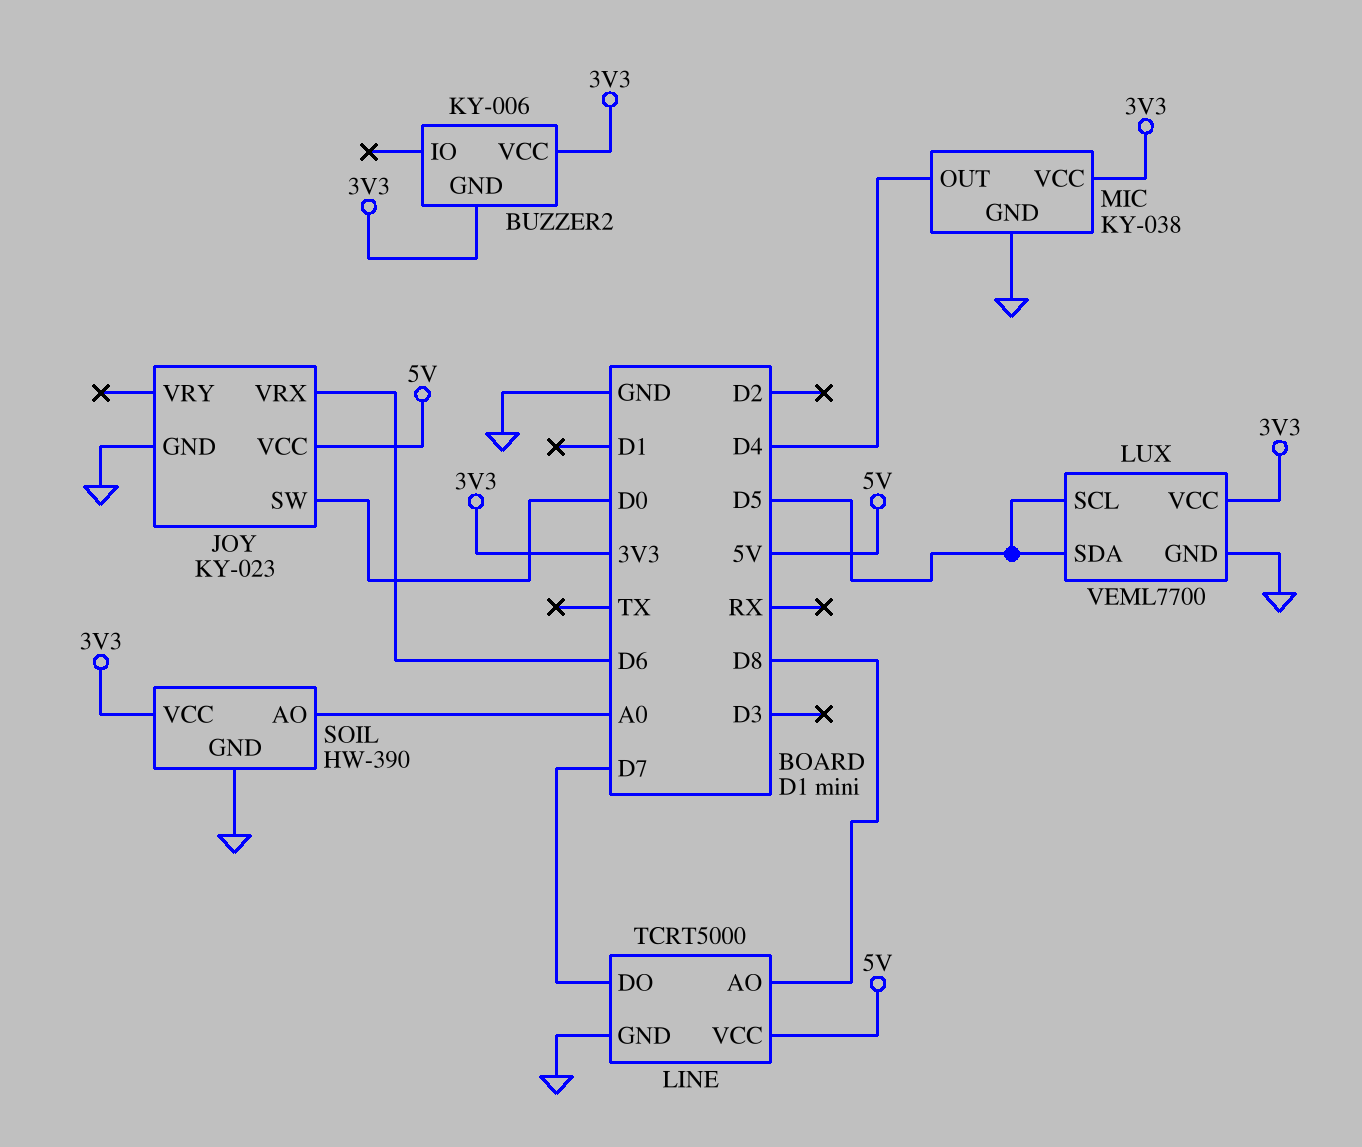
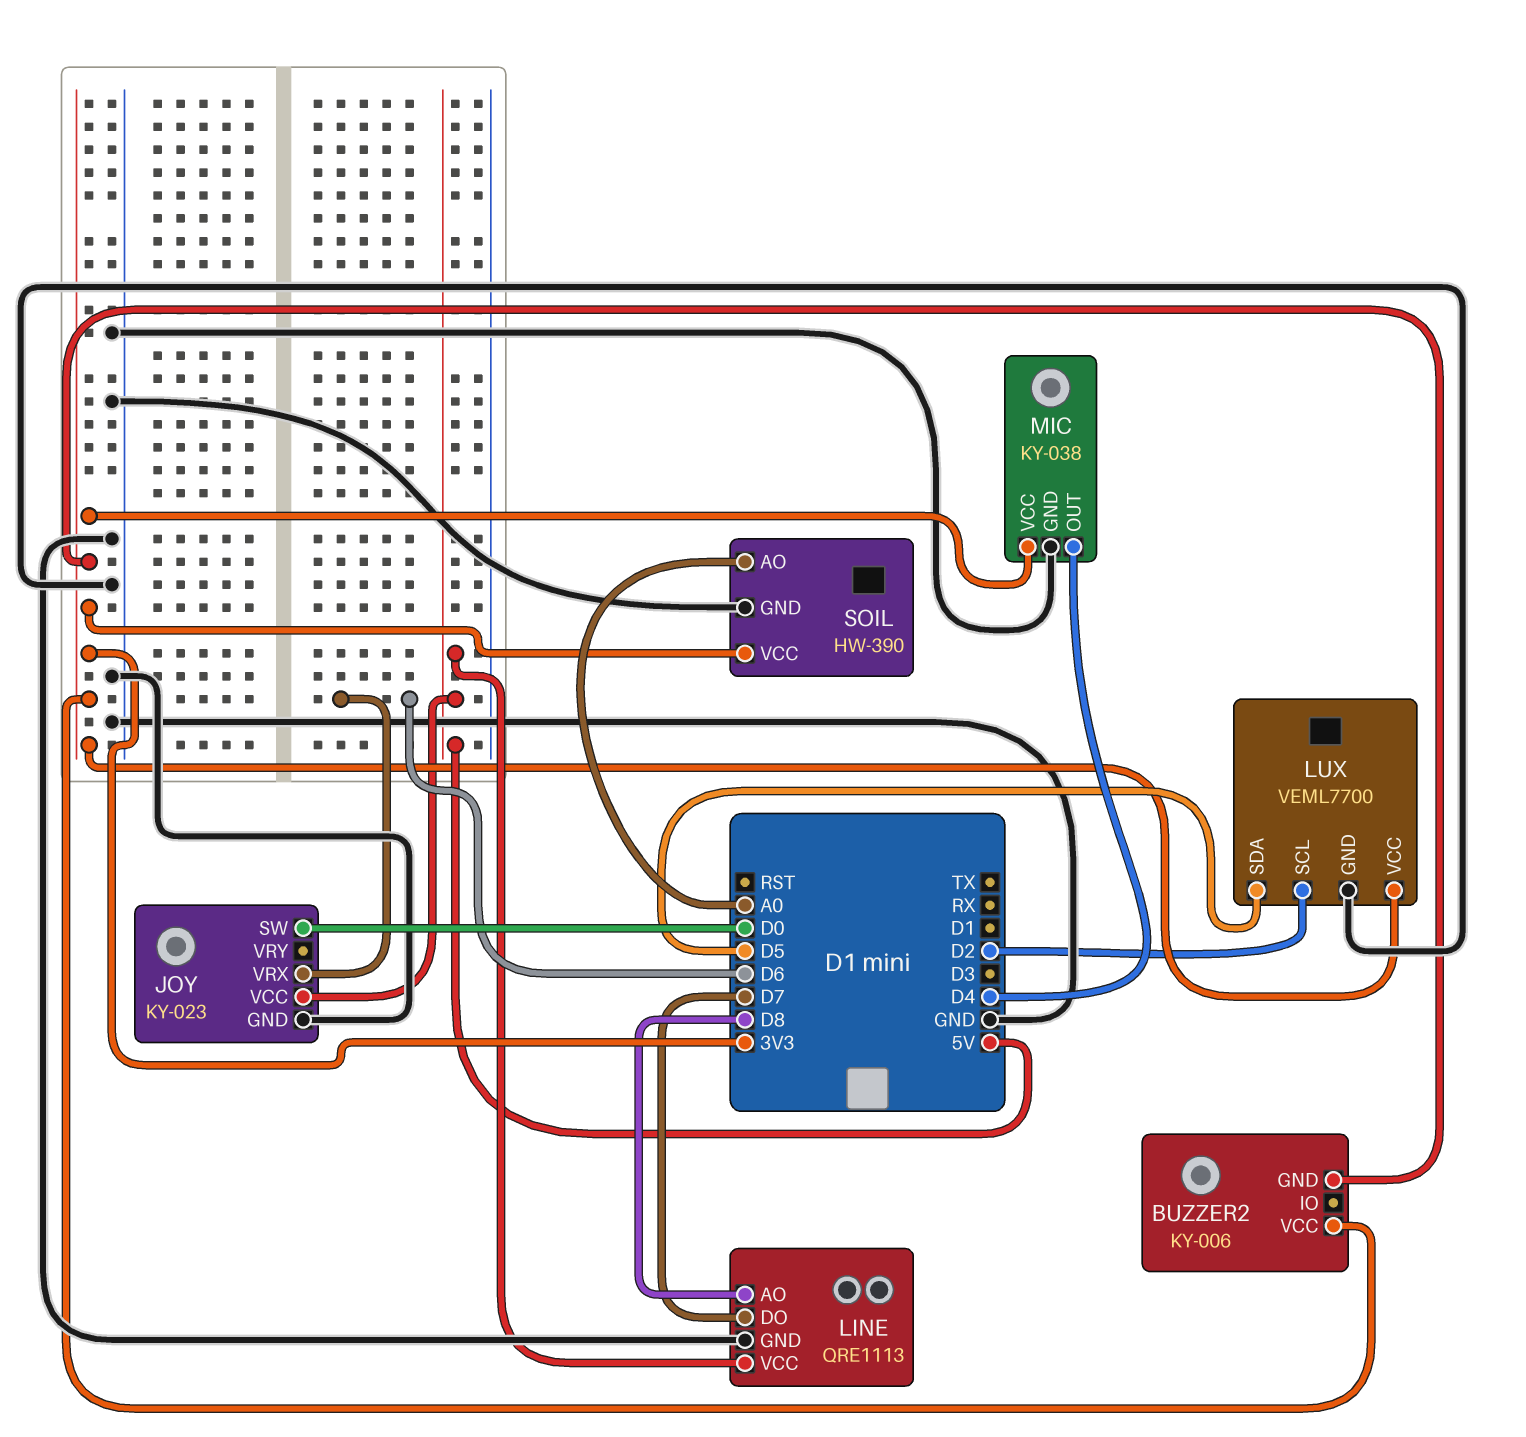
LINE: TCRT5000 -> QRE1113
LUX pin SCL: D5 -> D2

